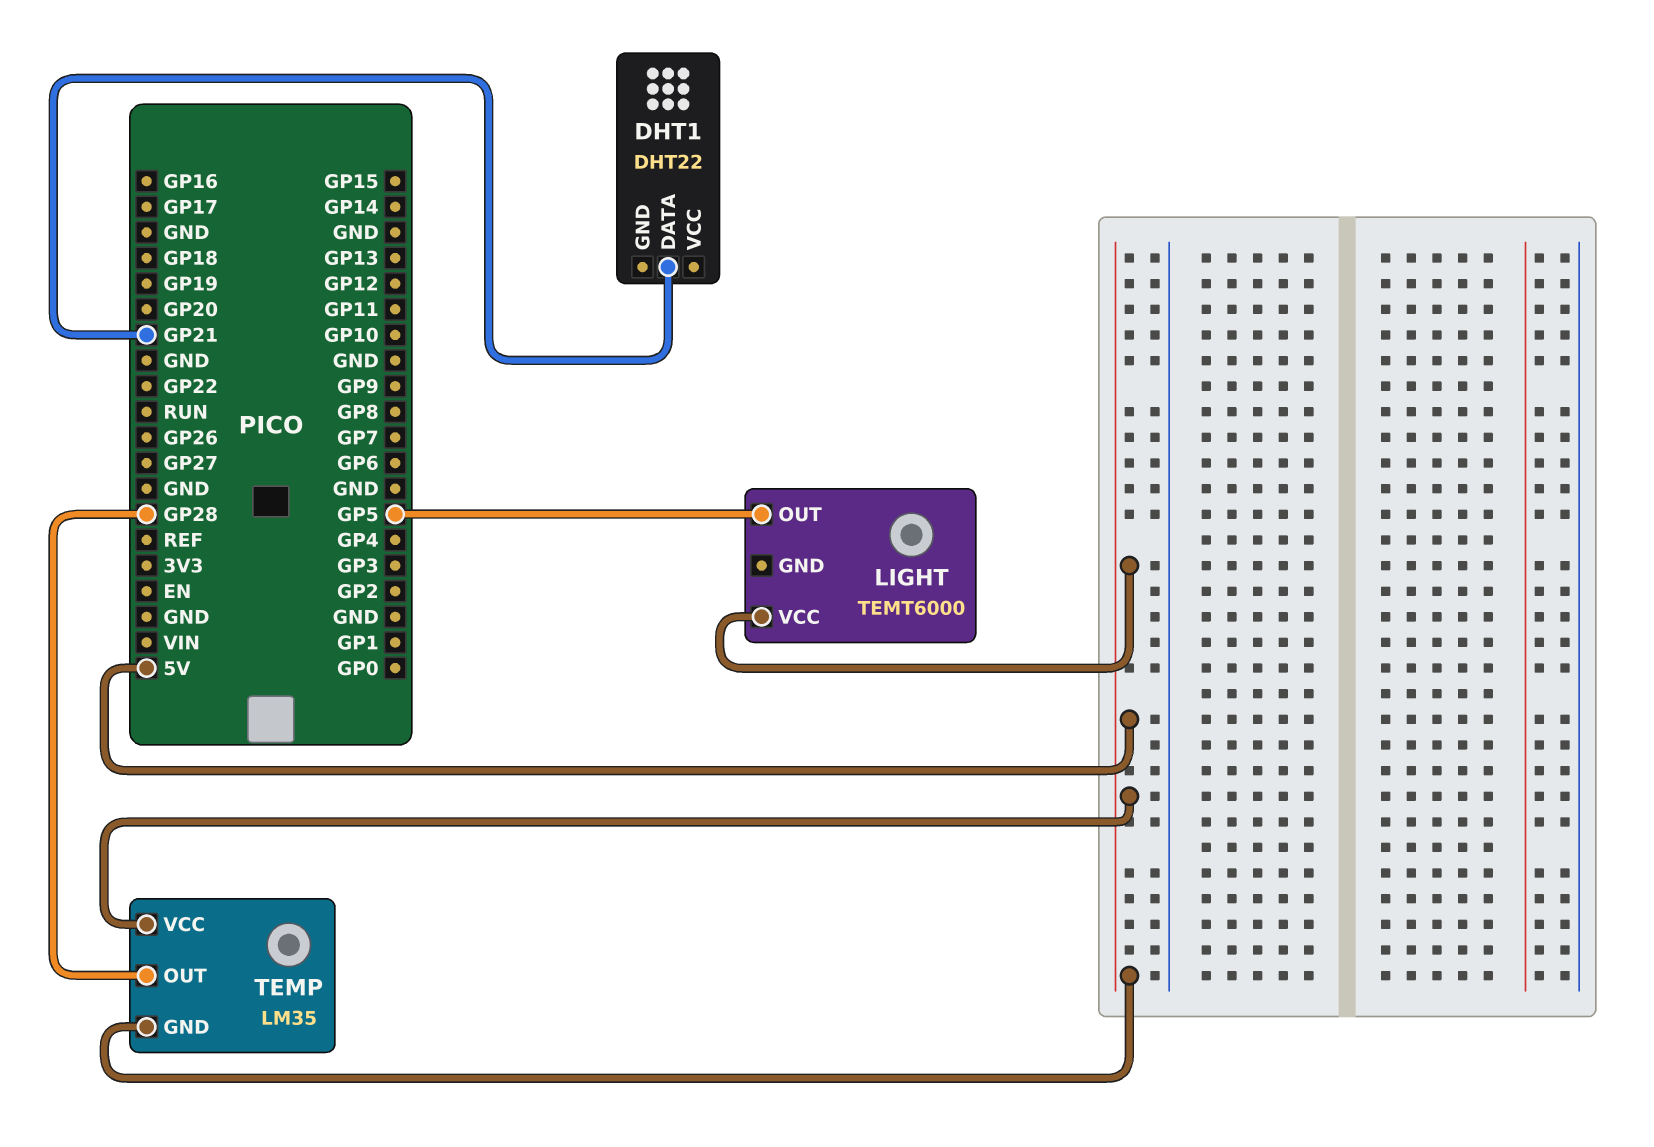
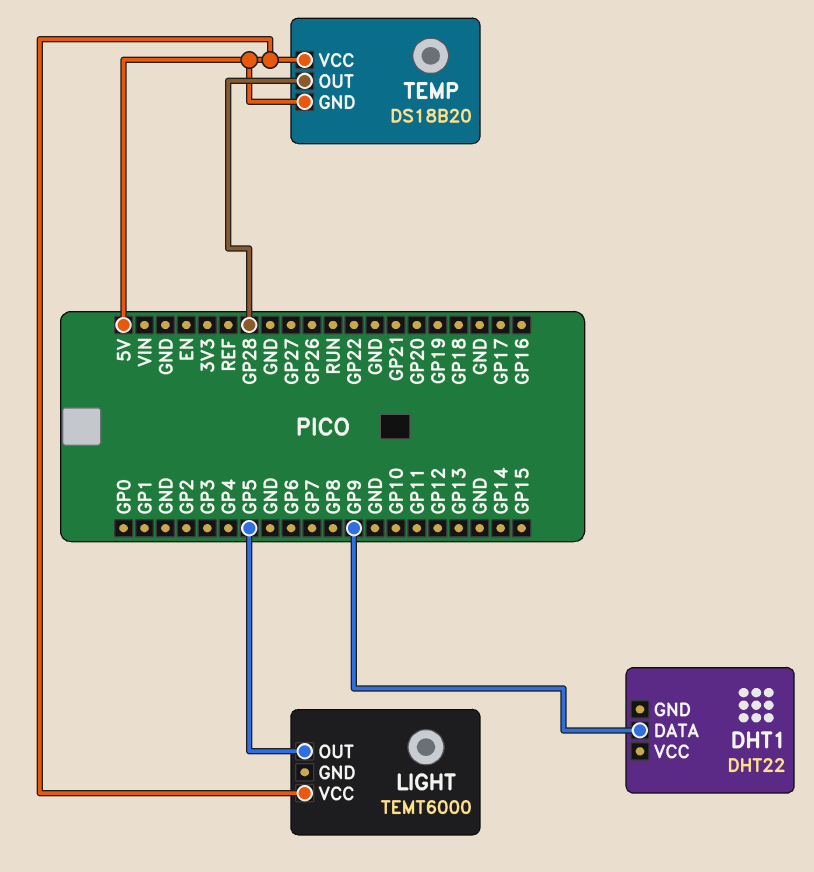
DHT1 pin DATA: GP21 -> GP9
TEMP: LM35 -> DS18B20

